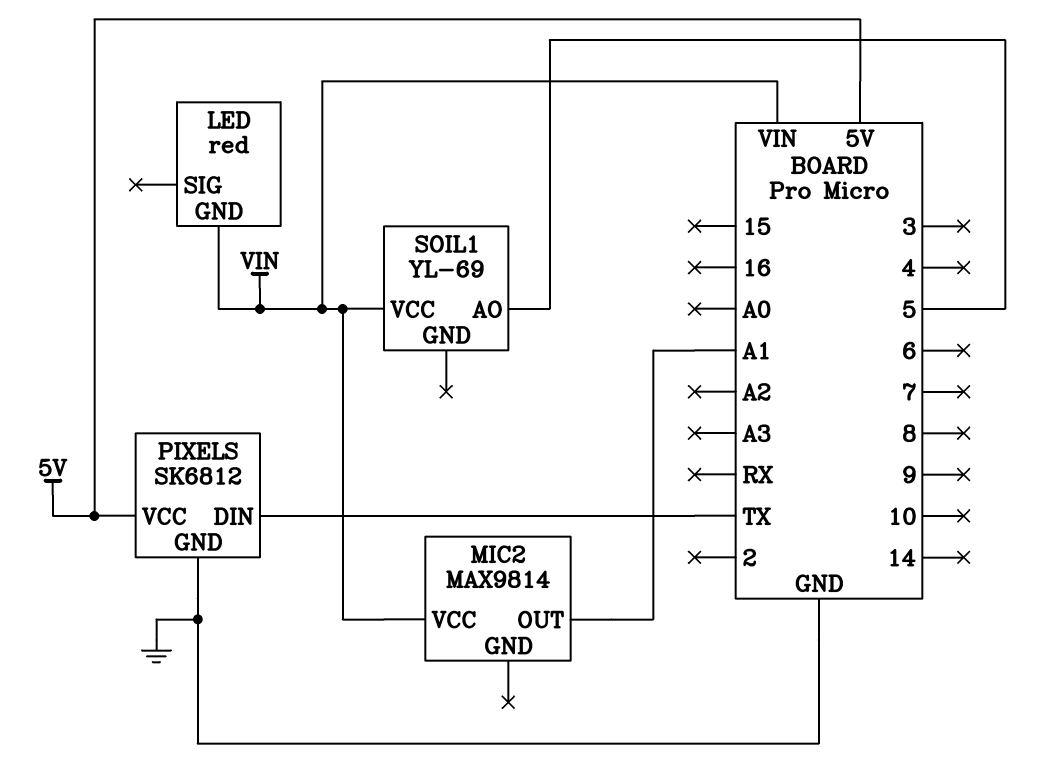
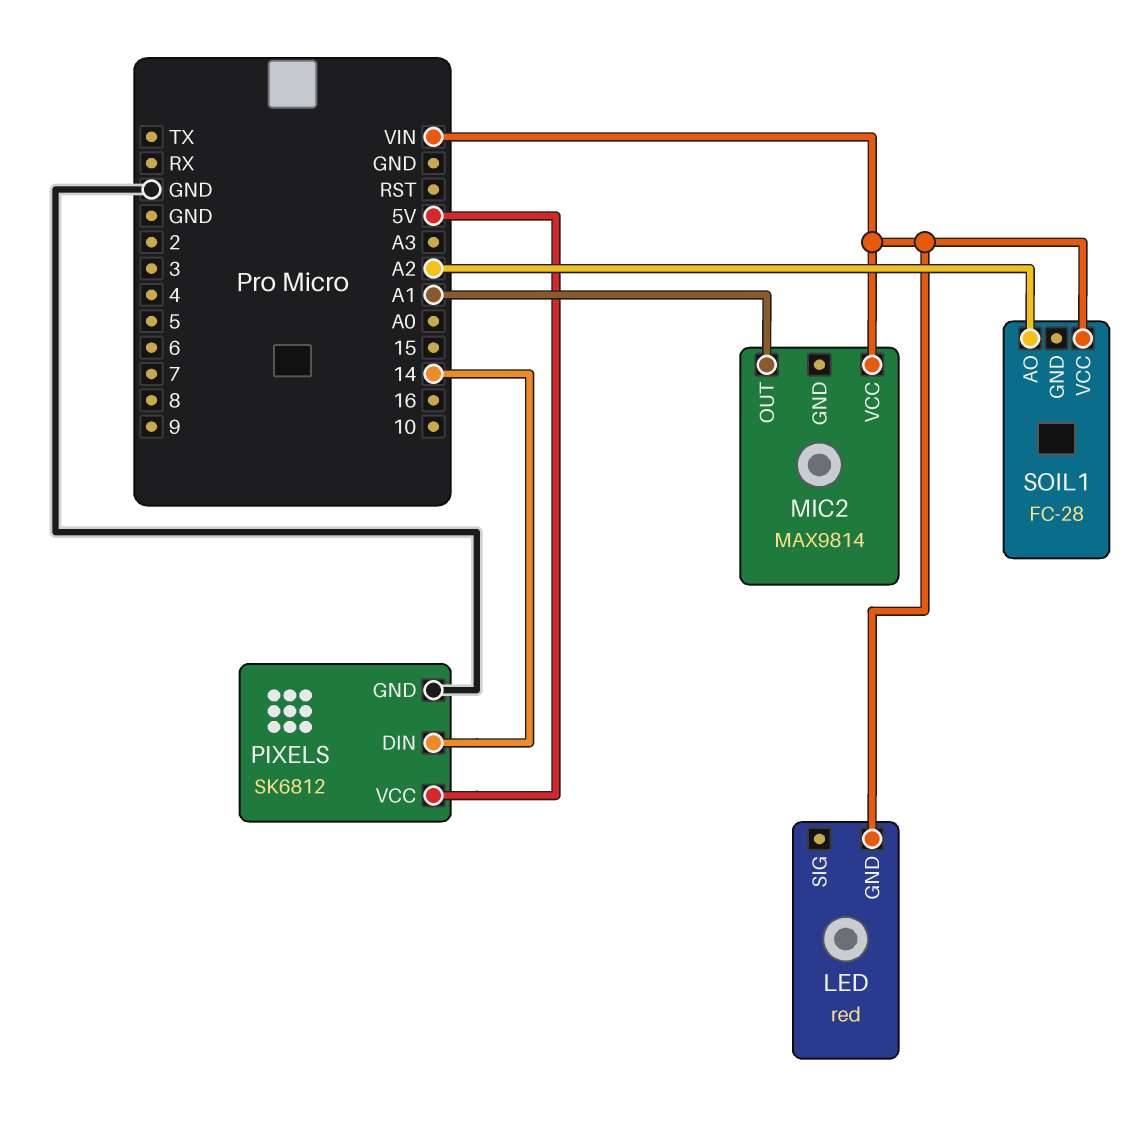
PIXELS pin DIN: TX -> 14
SOIL1: YL-69 -> FC-28
SOIL1 pin AO: 5 -> A2

